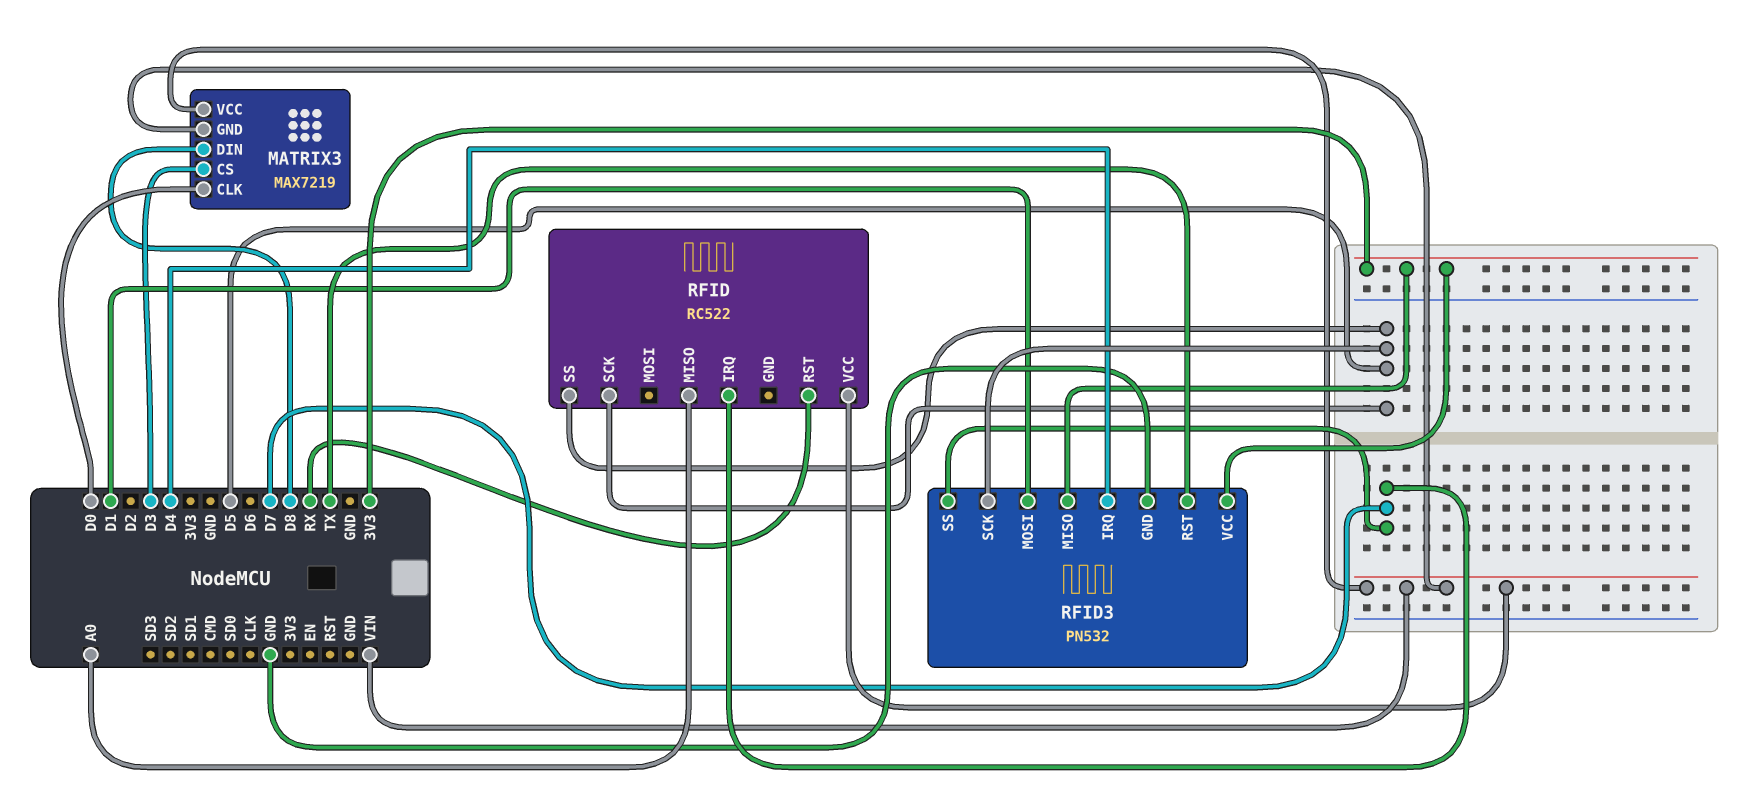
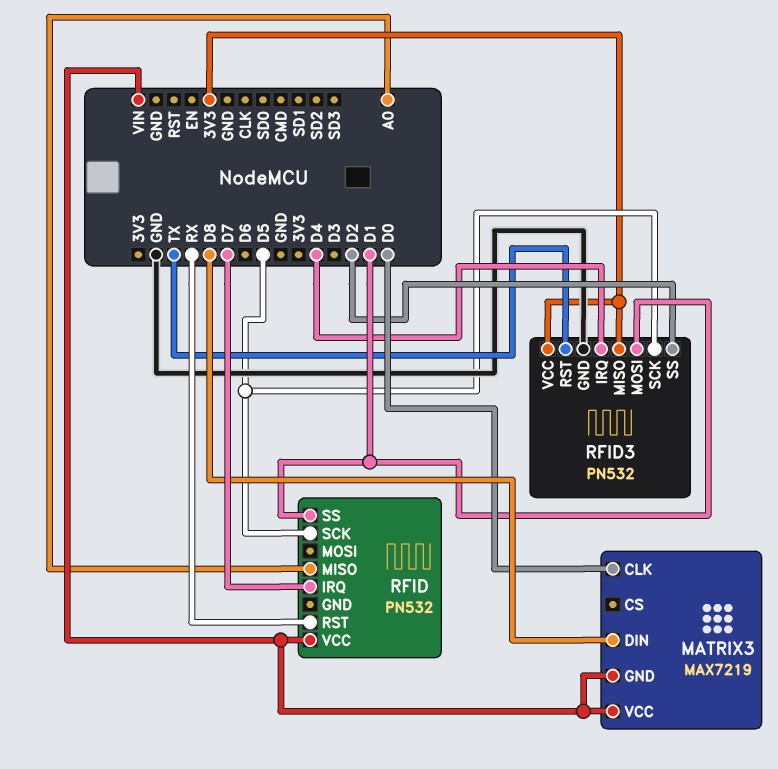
MATRIX3 pin CS: D3 -> none
RFID: RC522 -> PN532
RFID pin SS: D5 -> D1
RFID3 pin SS: D7 -> D2

